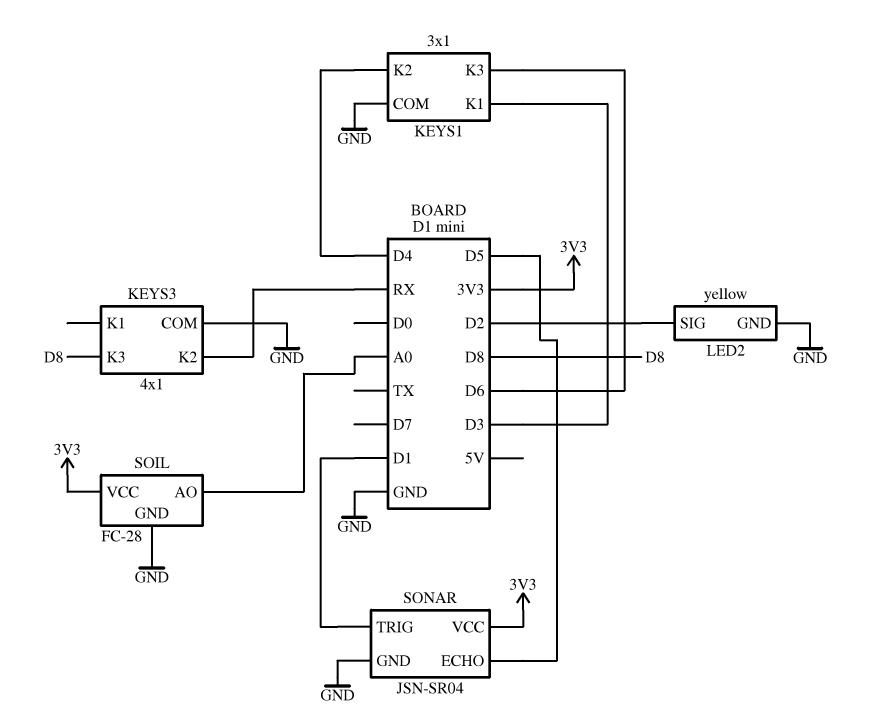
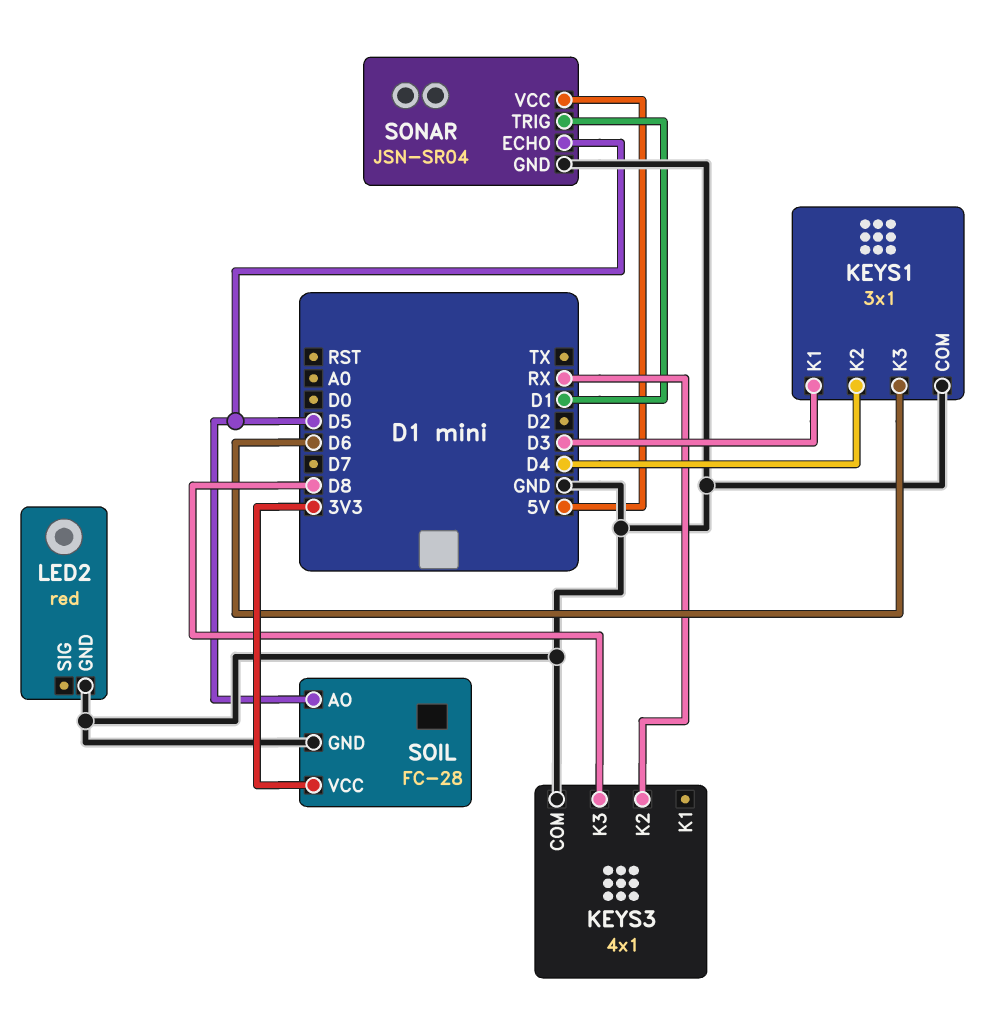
LED2: yellow -> red
LED2 pin SIG: D2 -> none
SOIL pin AO: A0 -> D5
SONAR pin VCC: 3V3 -> 5V

